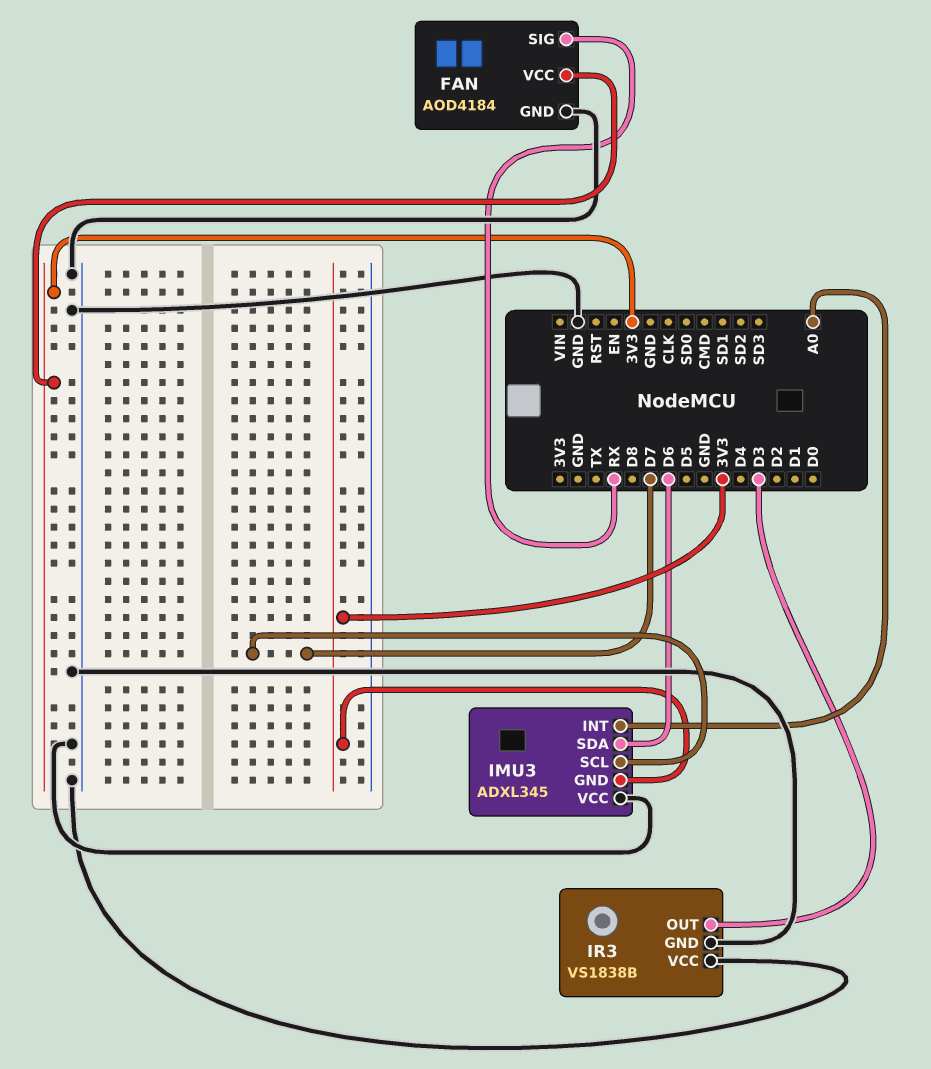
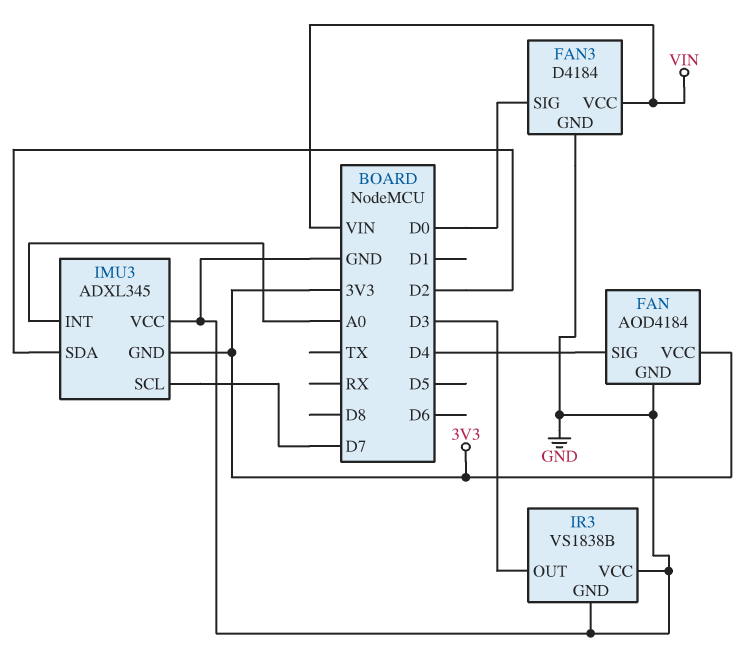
FAN pin SIG: RX -> D4
FAN3: none -> D4184
FAN3 pin GND: none -> GND
FAN3 pin SIG: none -> D0
FAN3 pin VCC: none -> VIN
IMU3 pin SDA: D6 -> D2

